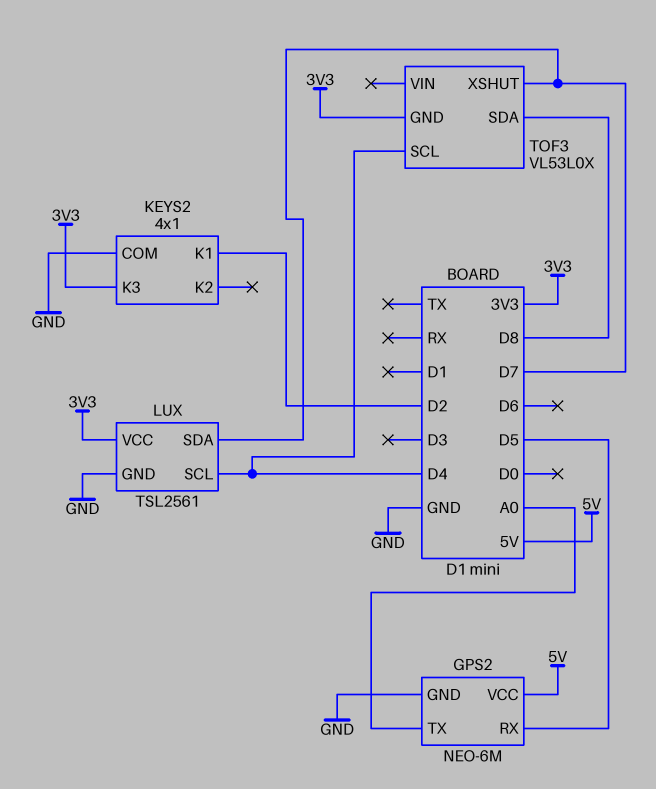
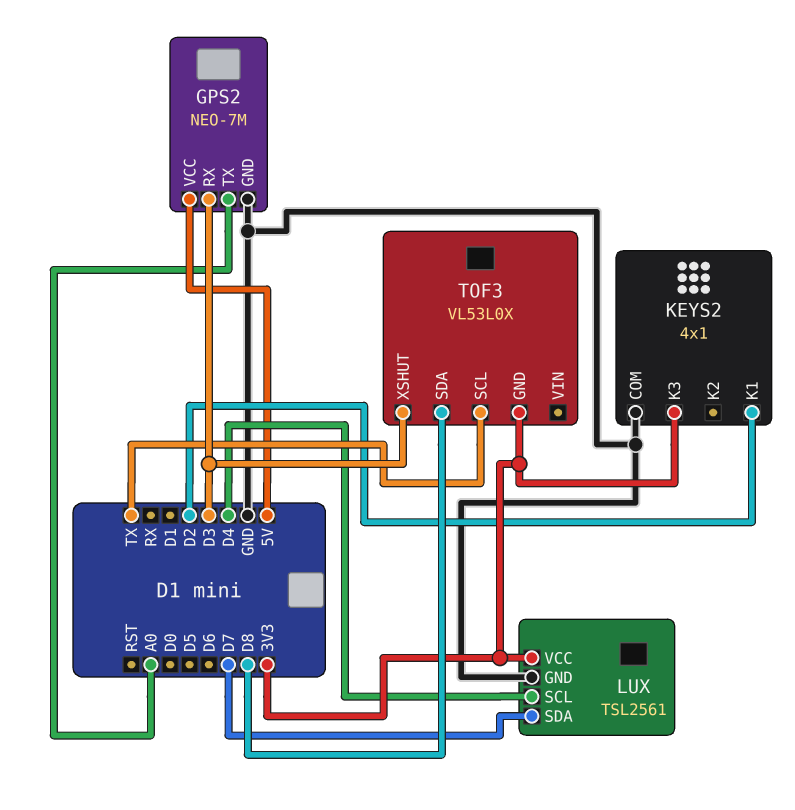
GPS2: NEO-6M -> NEO-7M
GPS2 pin RX: D5 -> D3
TOF3 pin SCL: D4 -> TX
TOF3 pin XSHUT: D7 -> D3

